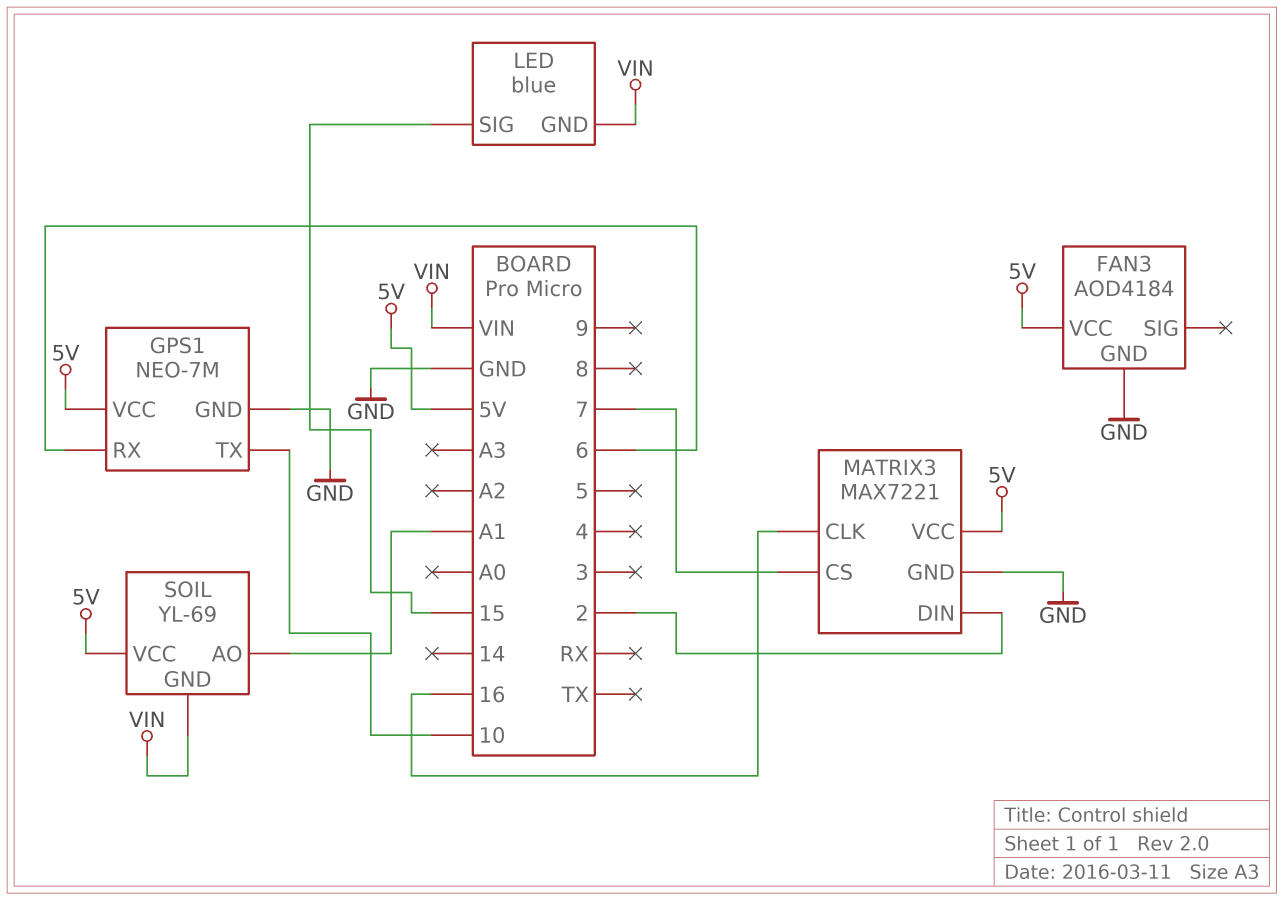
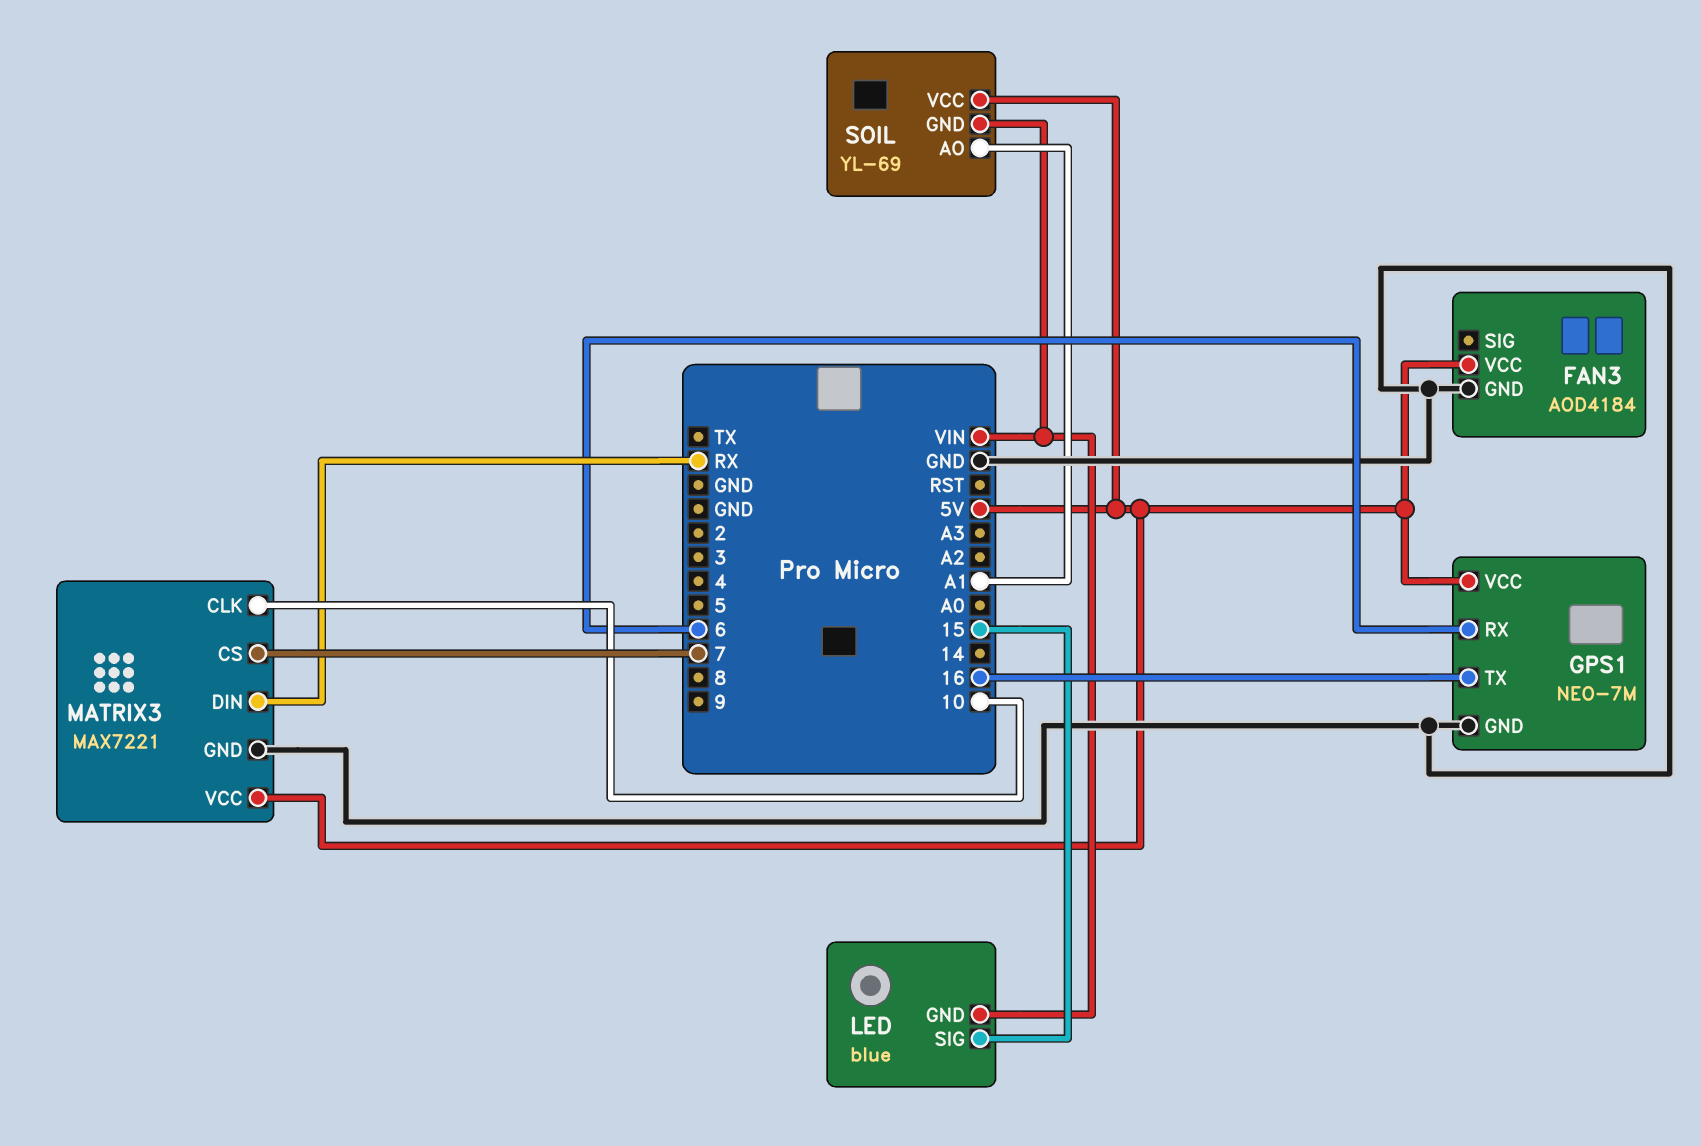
GPS1 pin TX: 10 -> 16
MATRIX3 pin CLK: 16 -> 10
MATRIX3 pin DIN: 2 -> RX

